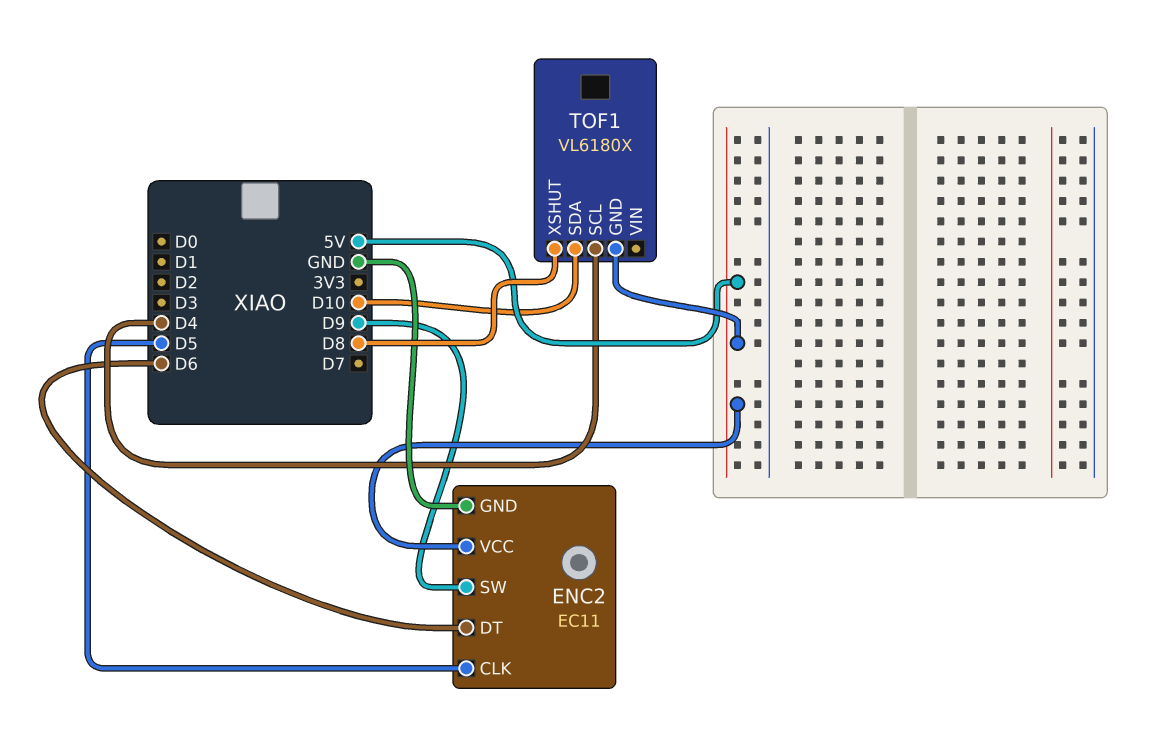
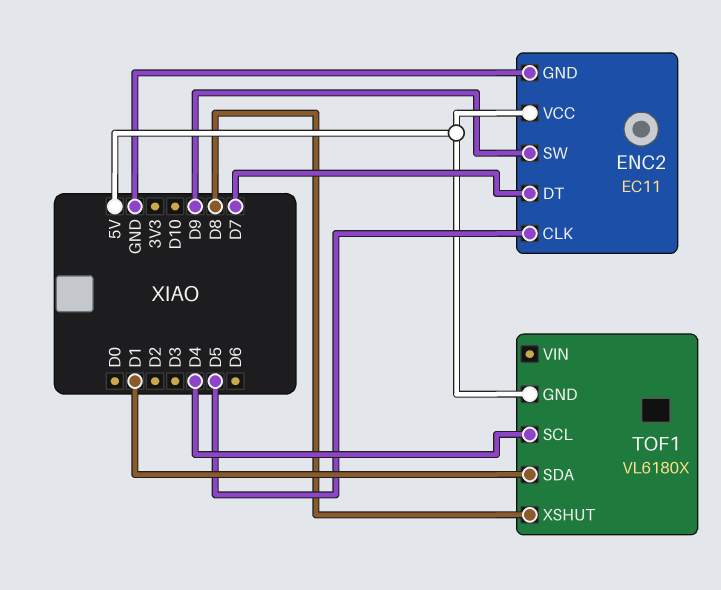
ENC2 pin DT: D6 -> D7
TOF1 pin SDA: D10 -> D1

